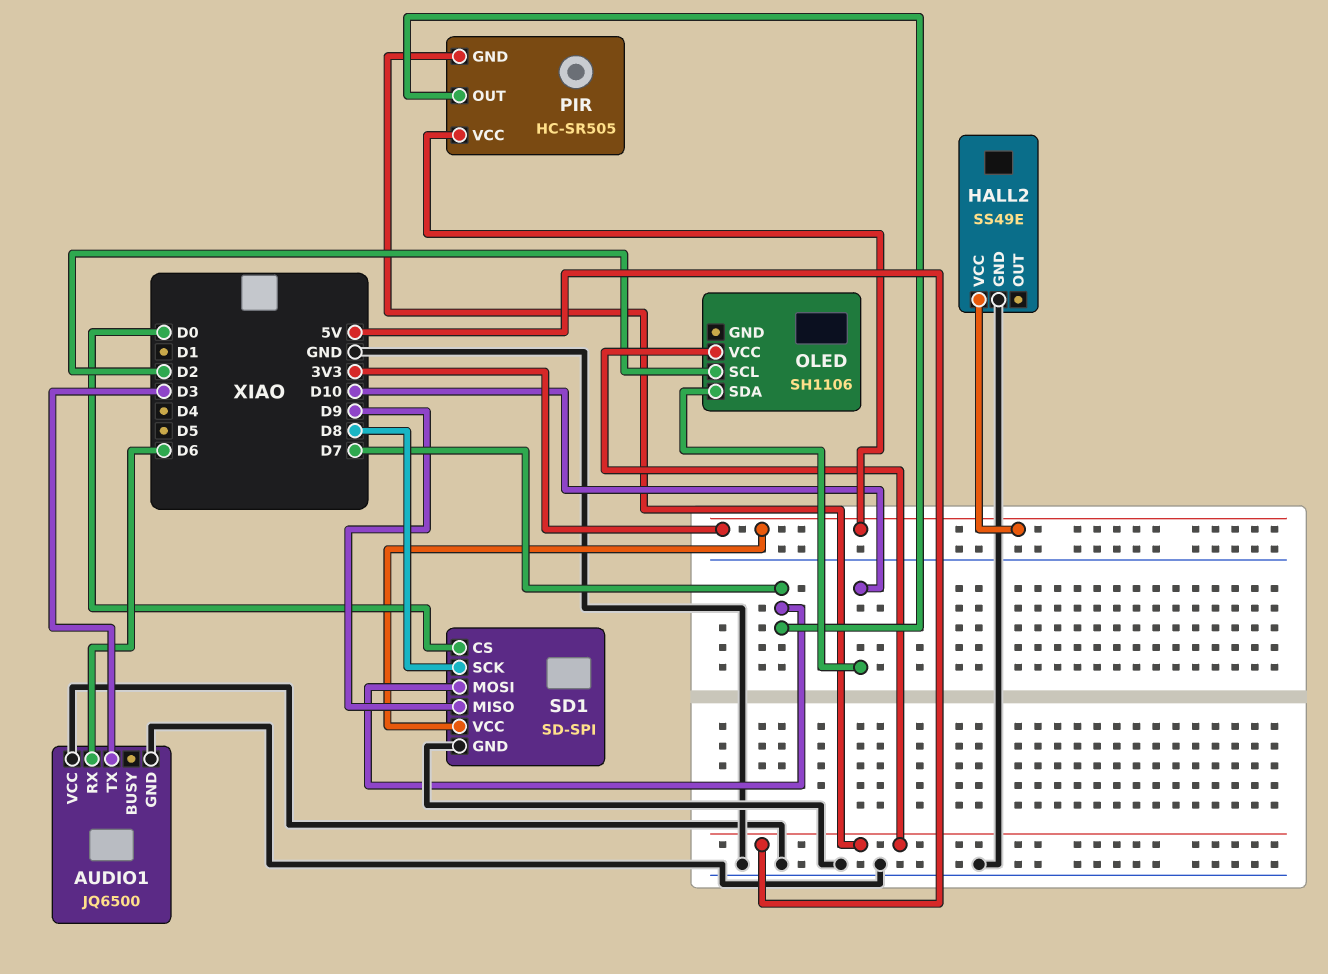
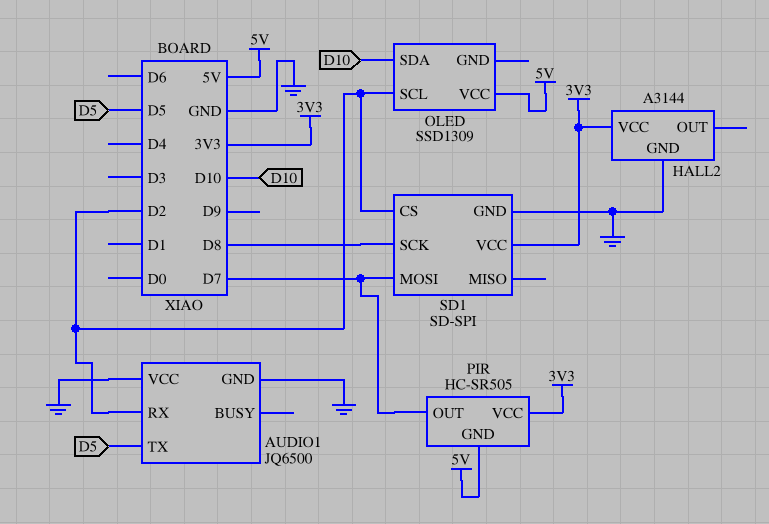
AUDIO1 pin RX: D6 -> D2
AUDIO1 pin TX: D3 -> D5
HALL2: SS49E -> A3144
OLED: SH1106 -> SSD1309
SD1 pin CS: D0 -> D2
SD1 pin MISO: D9 -> none

